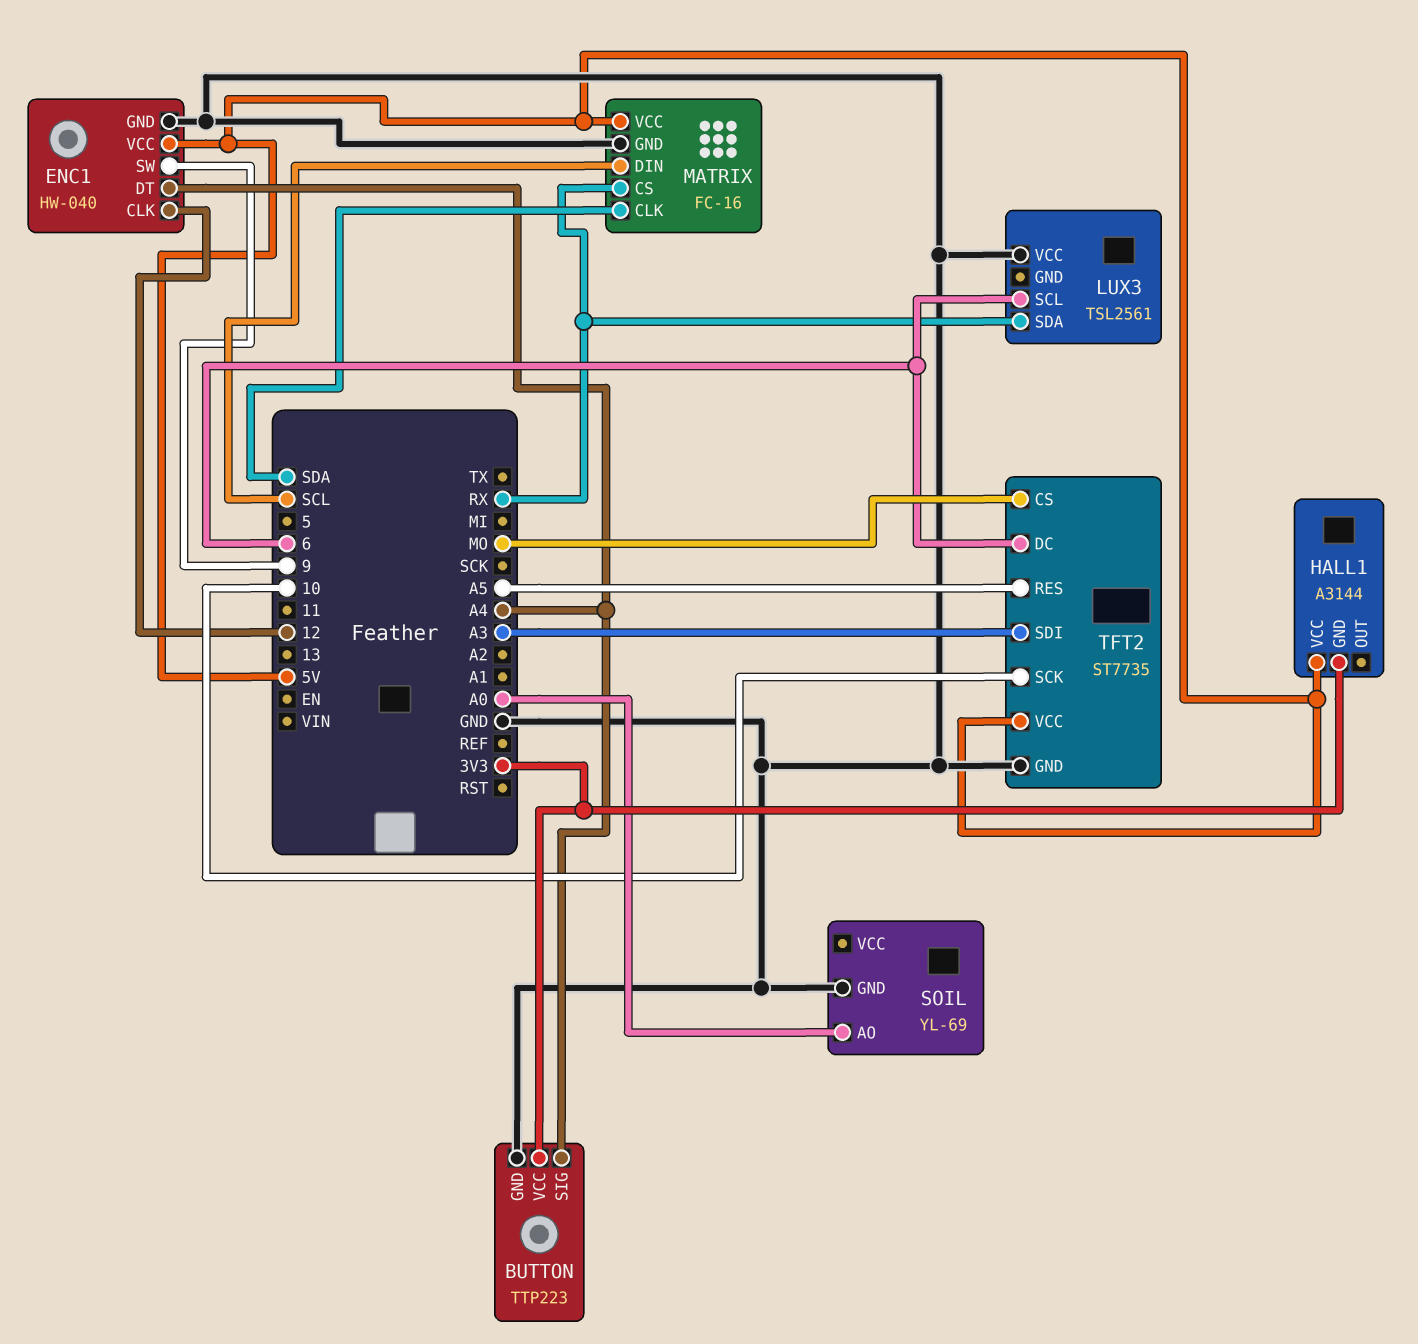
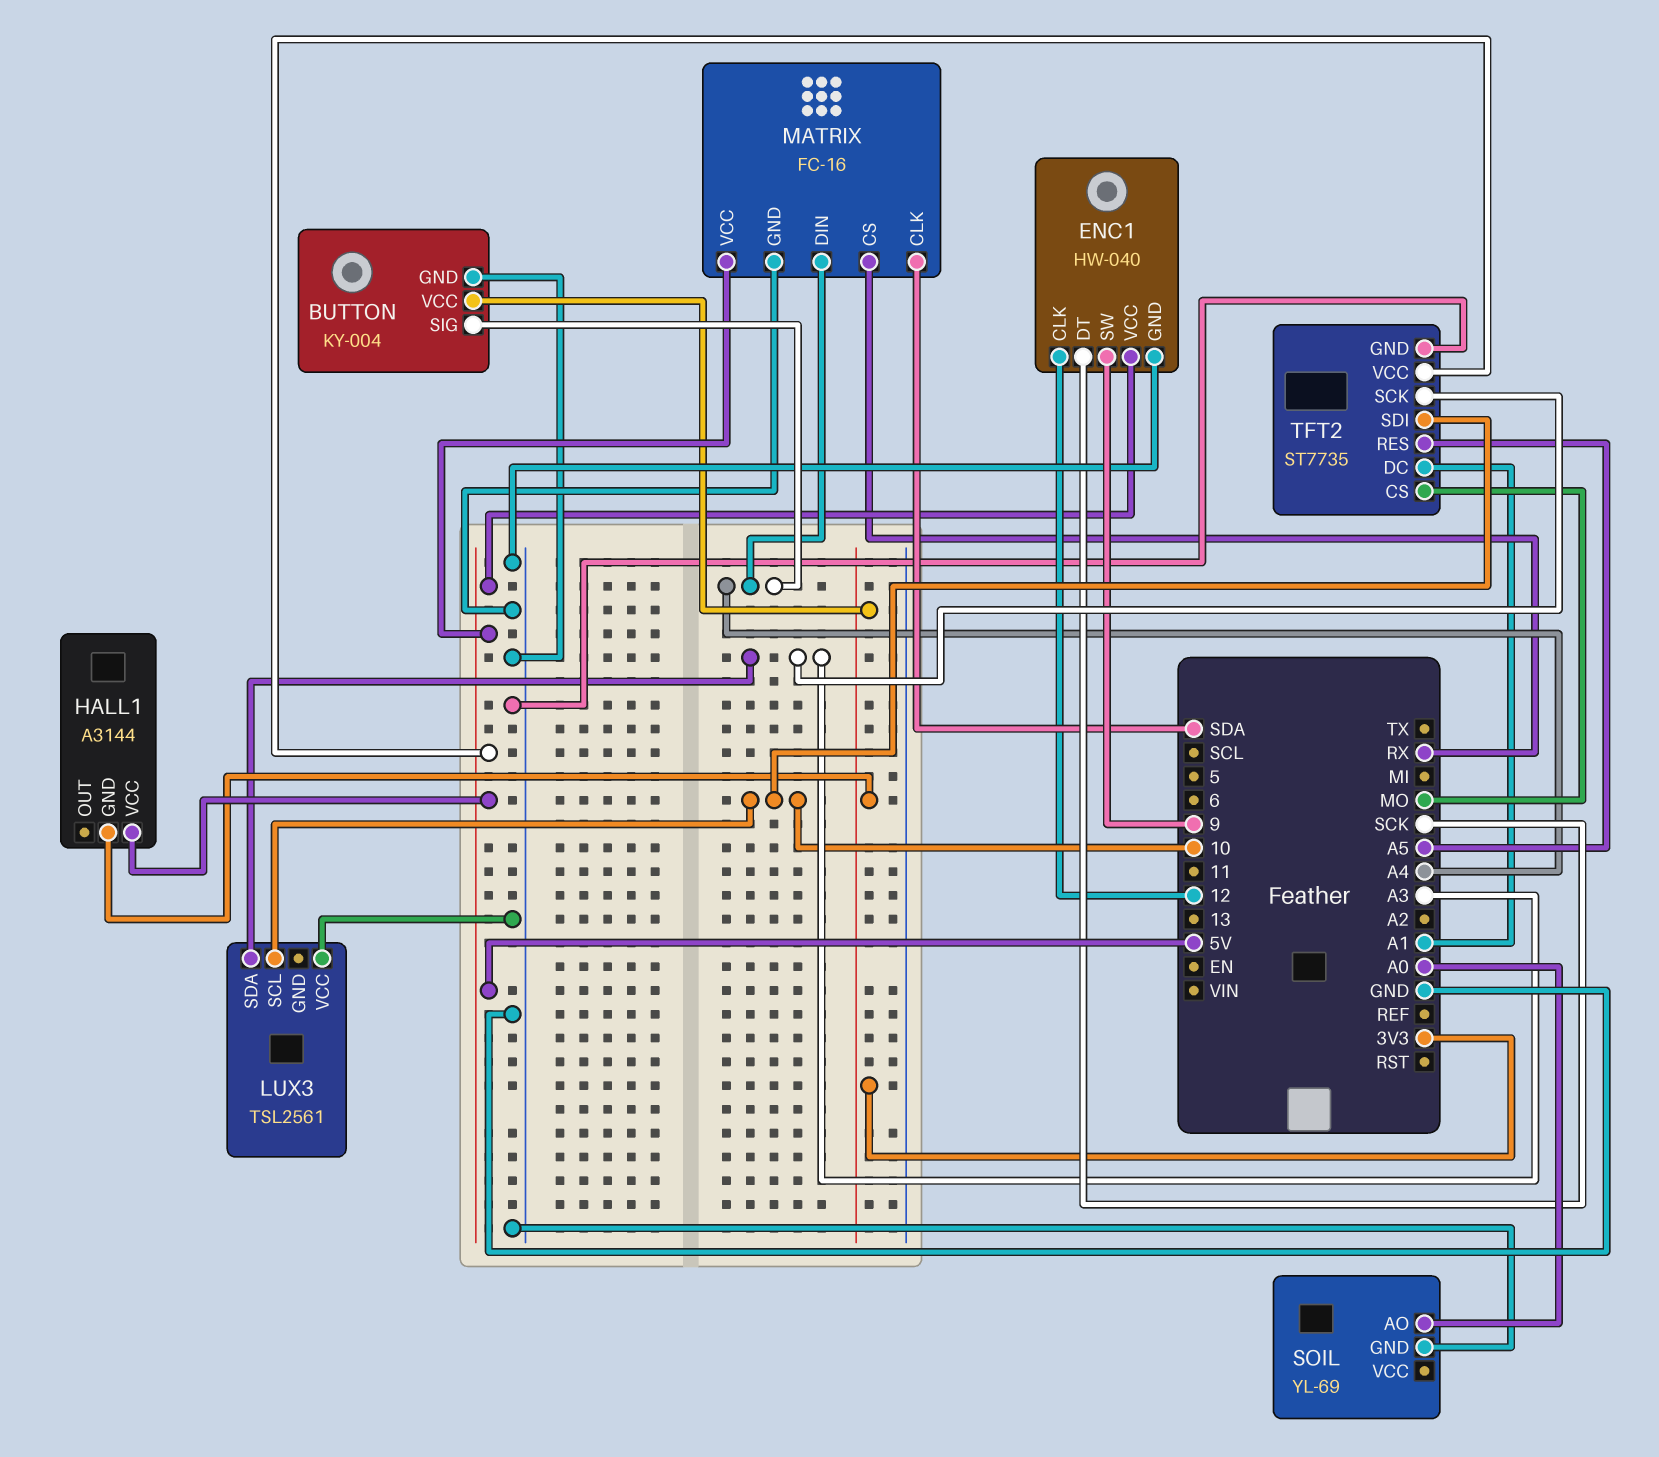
BUTTON: TTP223 -> KY-004
ENC1 pin DT: A4 -> SCK
LUX3 pin SCL: 6 -> 10
LUX3 pin SDA: RX -> A3
MATRIX pin DIN: SCL -> A4
TFT2 pin DC: 6 -> A1
TFT2 pin SCK: 10 -> A3
TFT2 pin SDI: A3 -> 10

